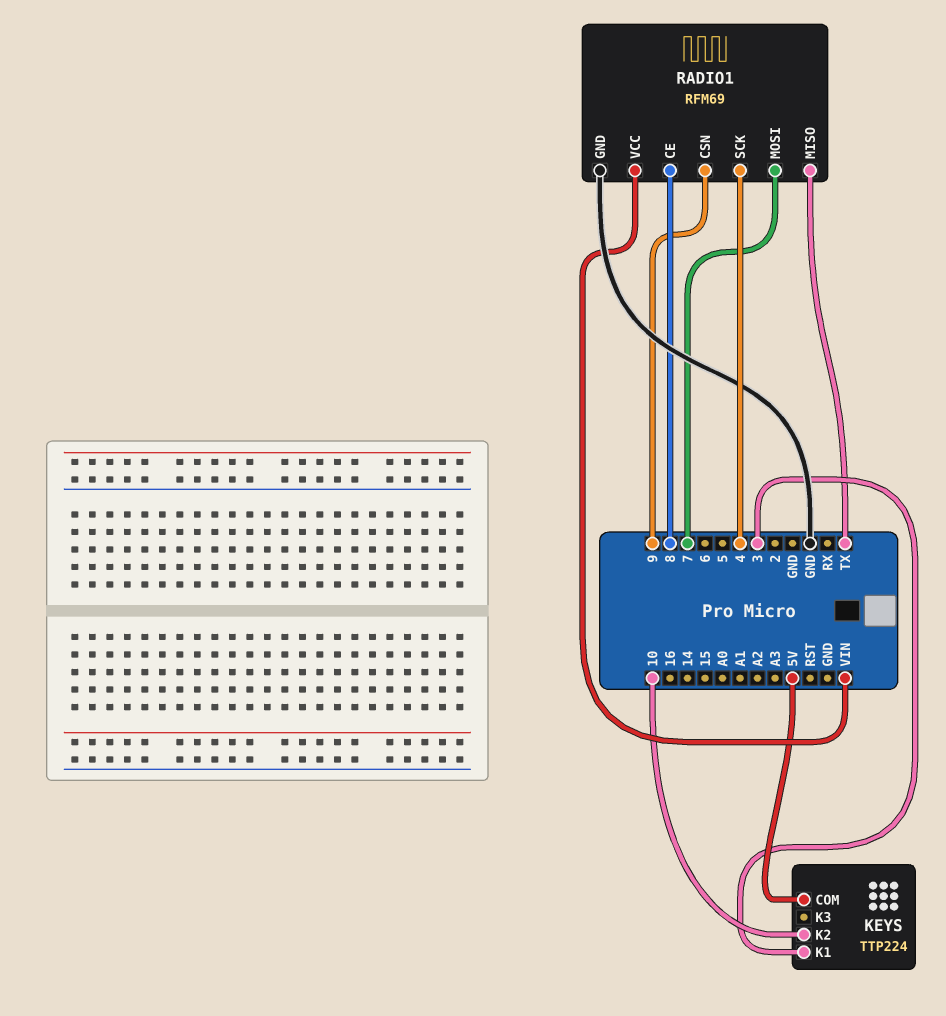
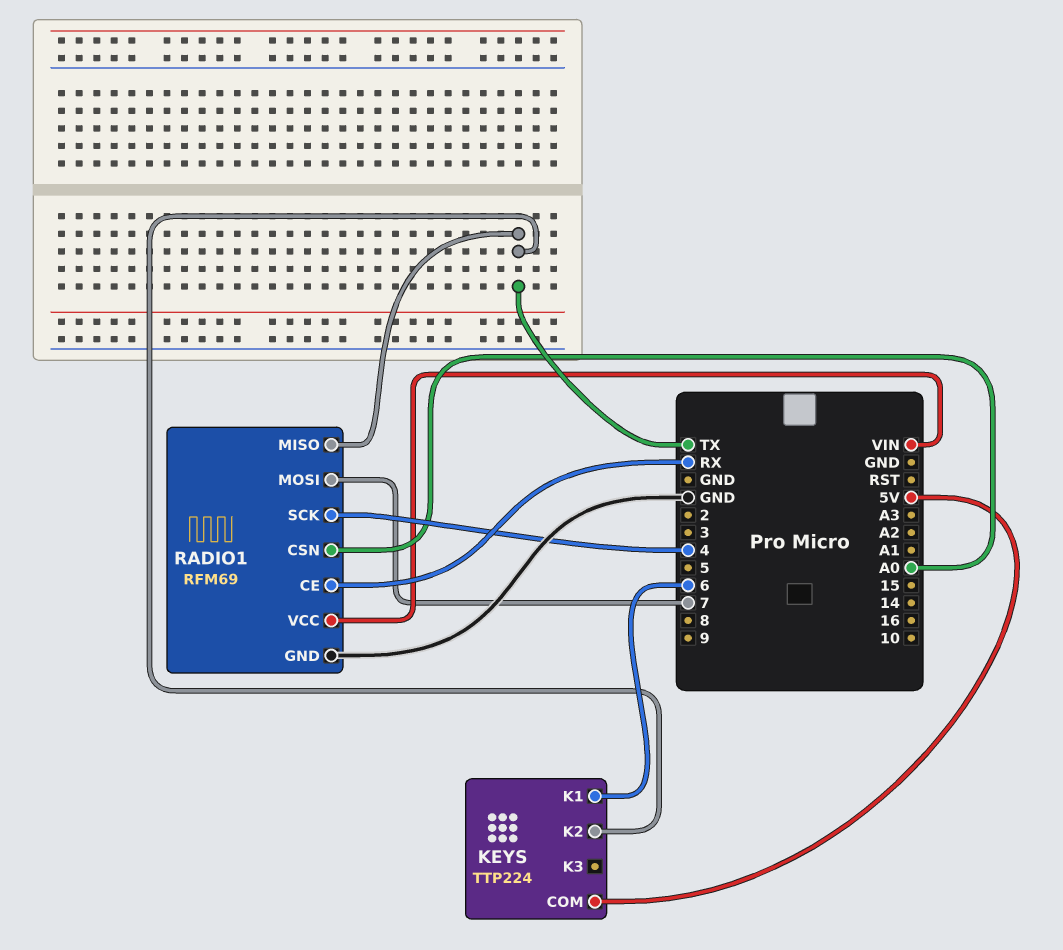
KEYS pin K1: 3 -> 6
KEYS pin K2: 10 -> TX
RADIO1 pin CE: 8 -> RX
RADIO1 pin CSN: 9 -> A0

